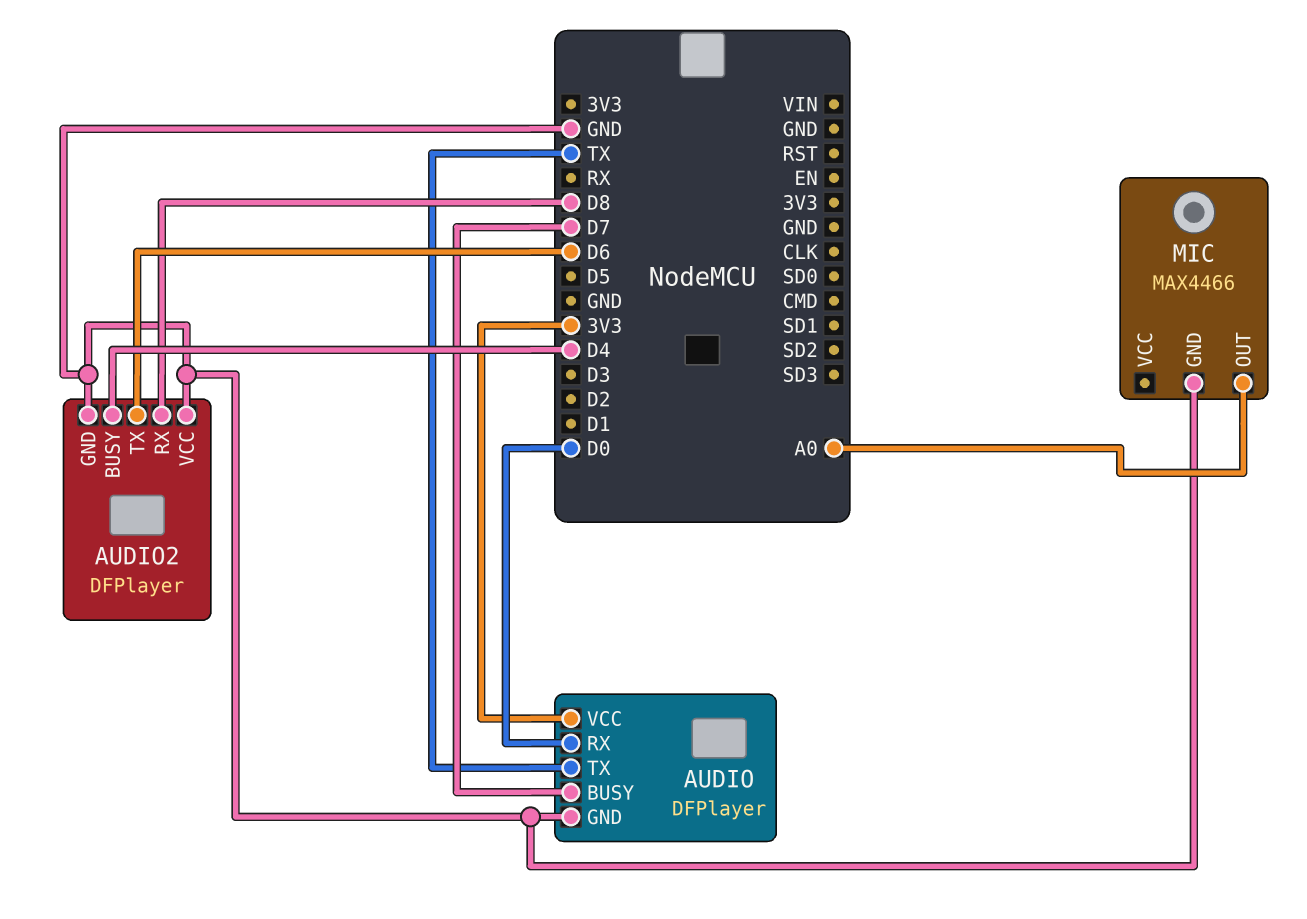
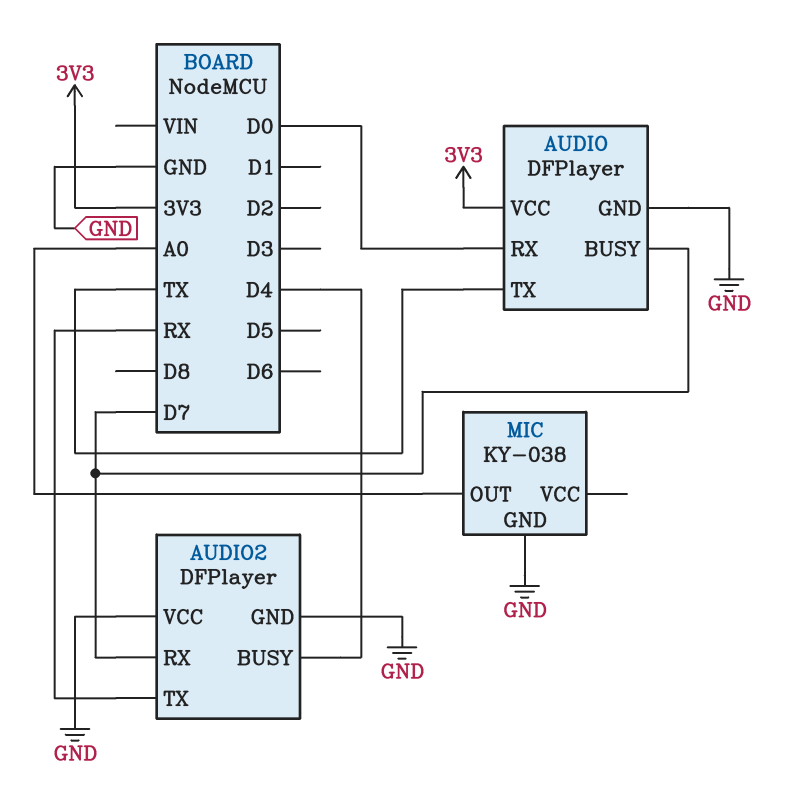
AUDIO2 pin RX: D8 -> D7
AUDIO2 pin TX: D6 -> RX
MIC: MAX4466 -> KY-038

